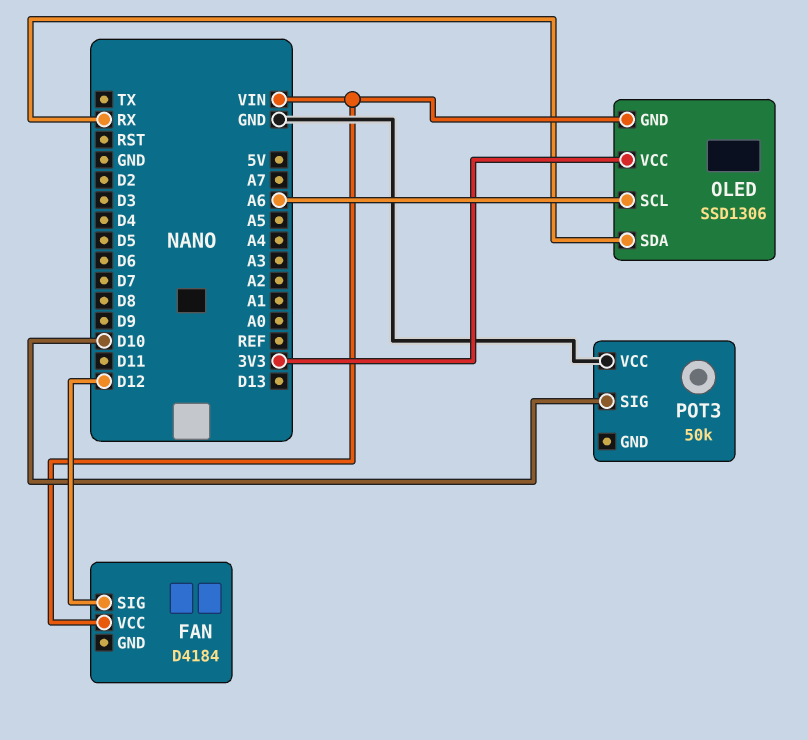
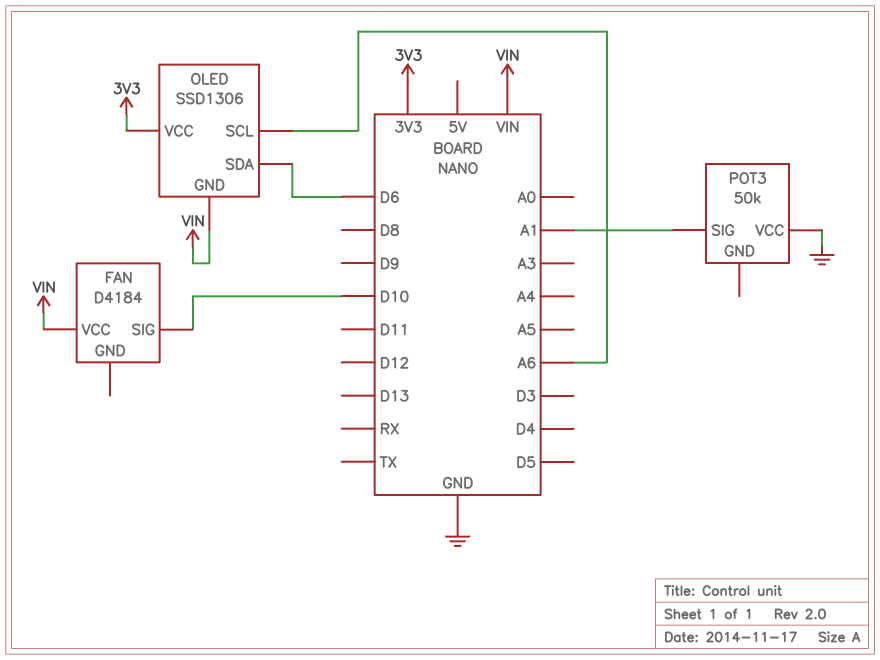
FAN pin SIG: D12 -> D10
OLED pin SDA: RX -> D6
POT3 pin SIG: D10 -> A1

